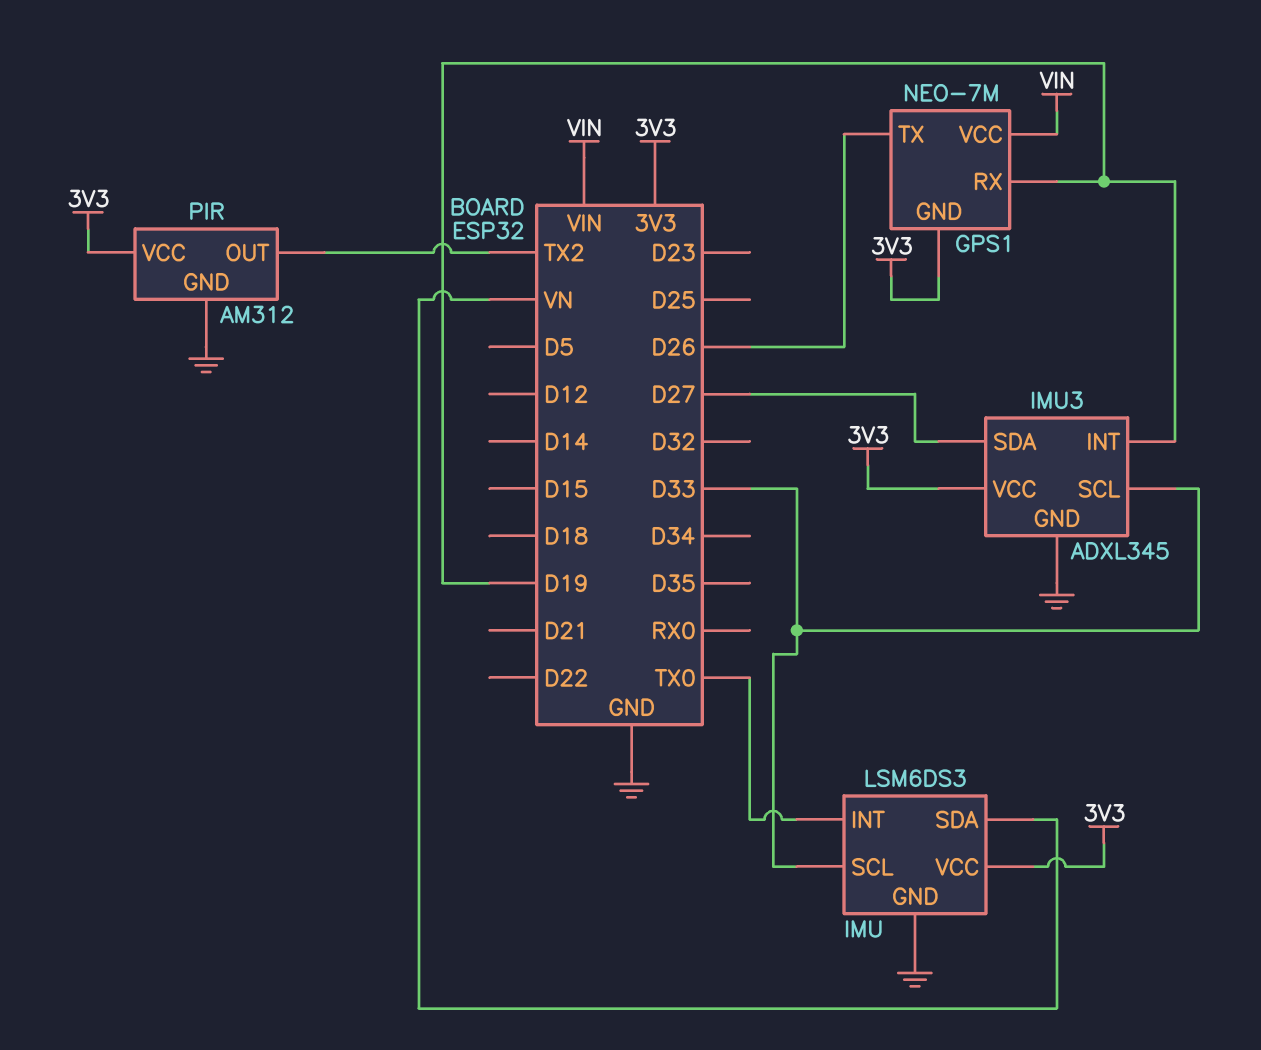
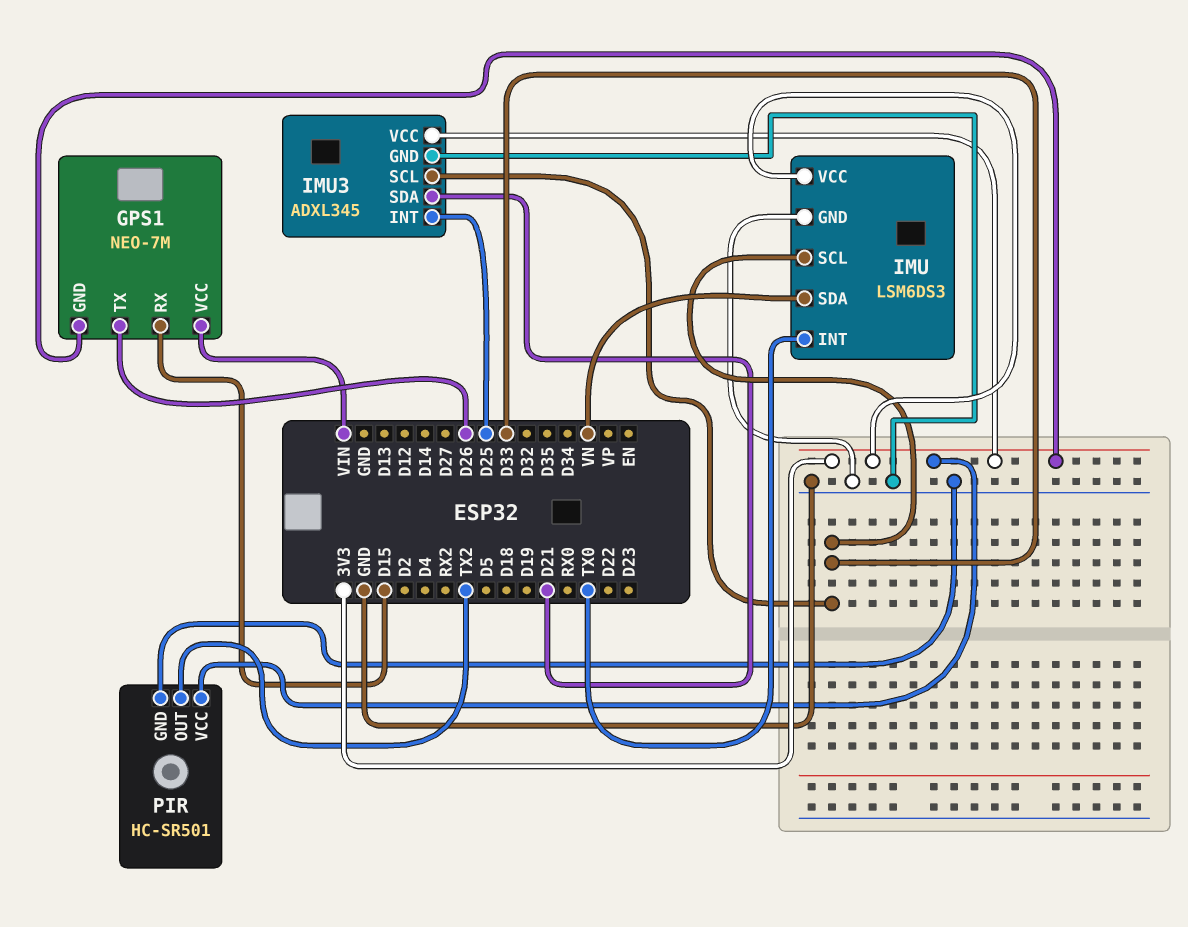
GPS1 pin RX: D19 -> D15
IMU3 pin INT: D19 -> D25
IMU3 pin SDA: D27 -> D21
PIR: AM312 -> HC-SR501

